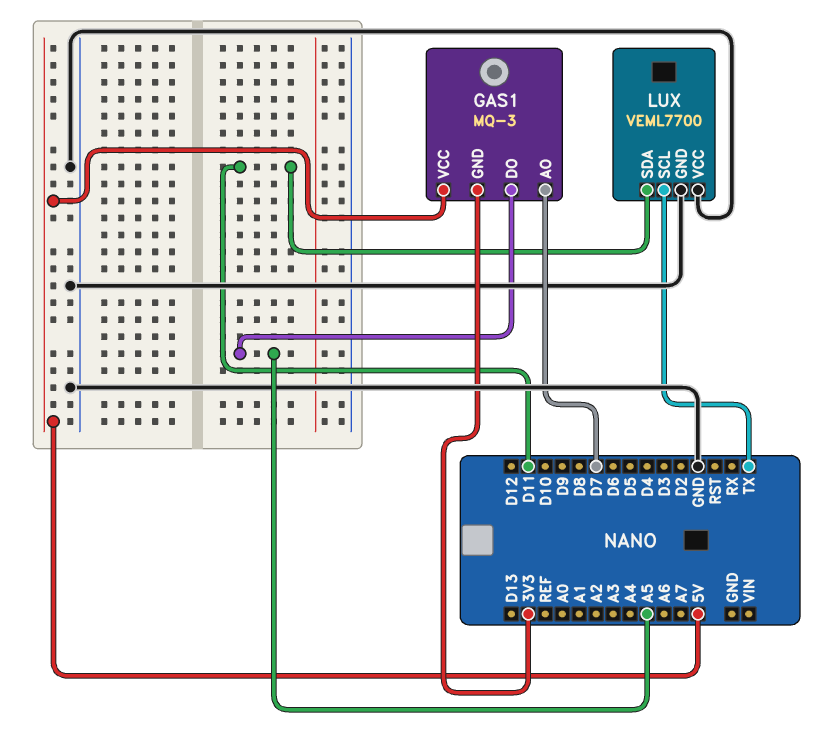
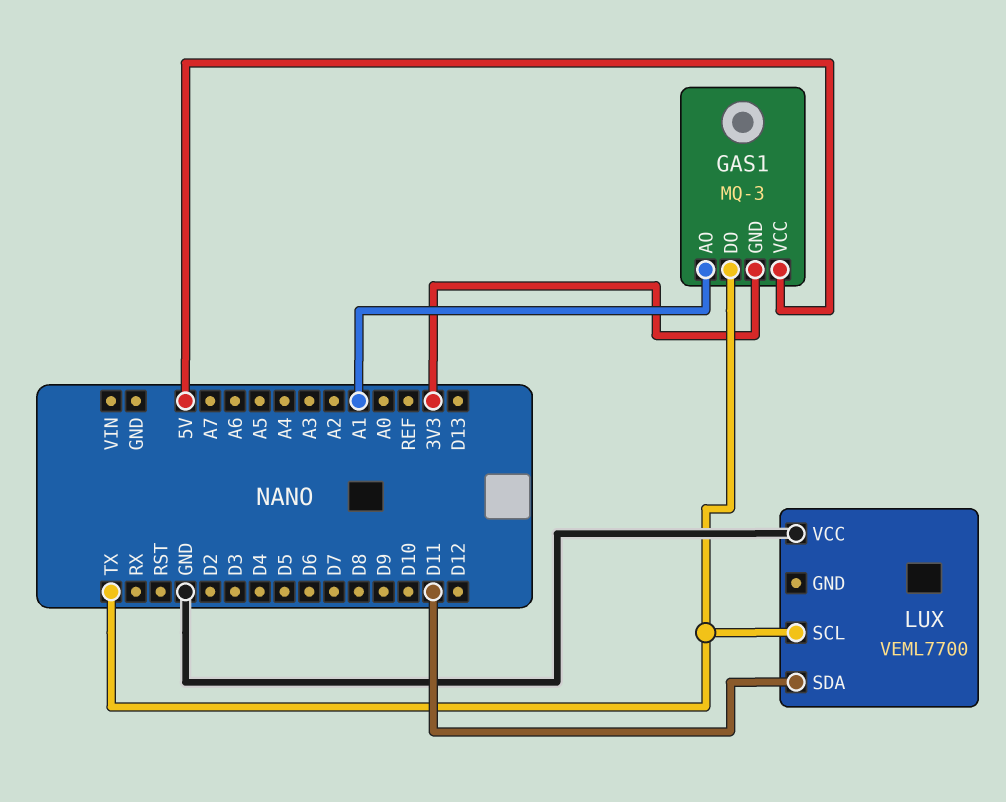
GAS1 pin AO: D7 -> A1
GAS1 pin DO: A5 -> TX
LUX pin GND: GND -> none

